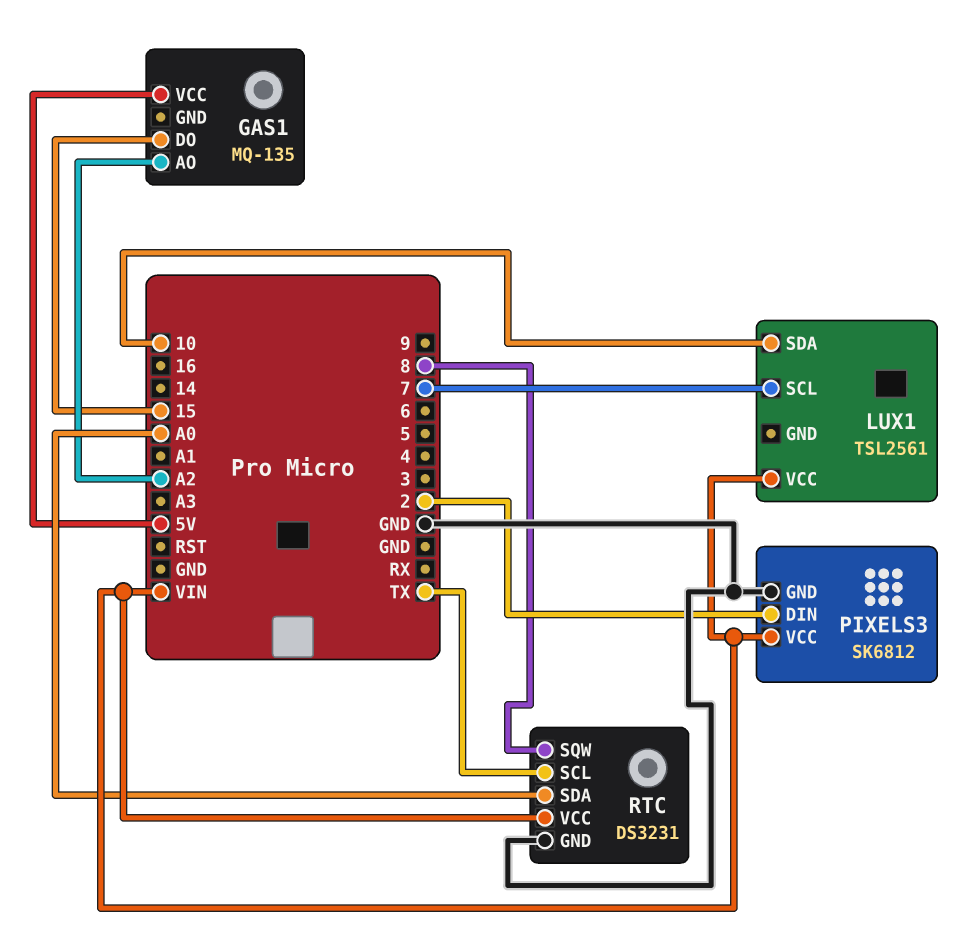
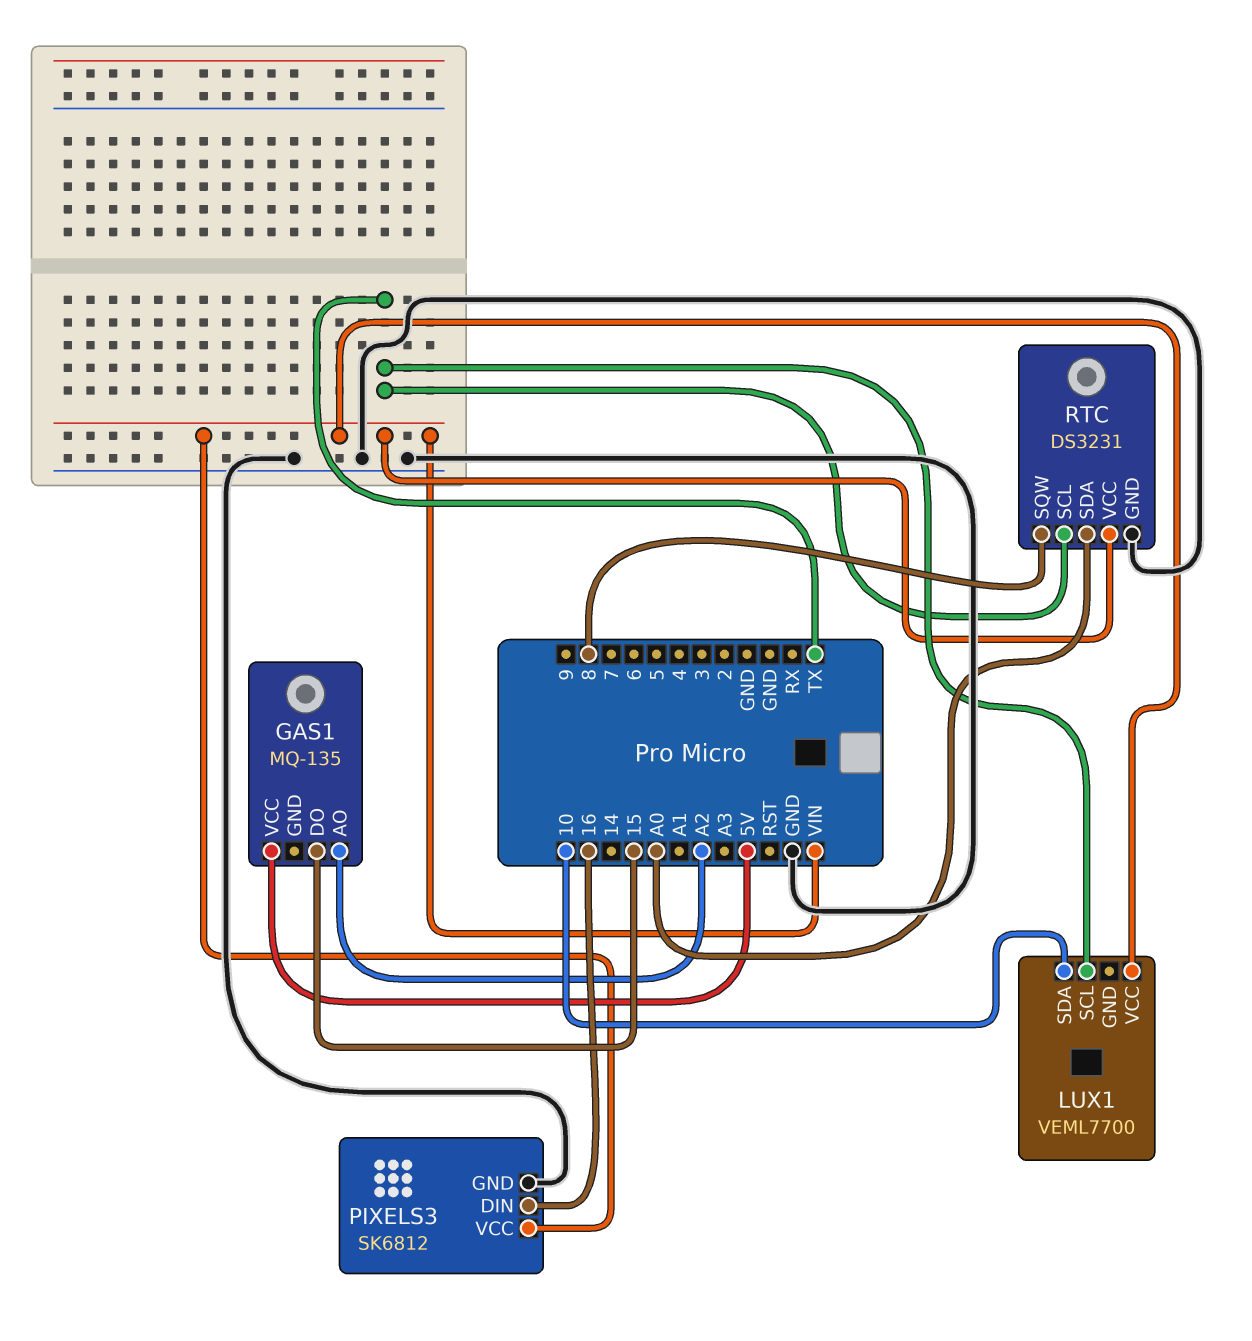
LUX1: TSL2561 -> VEML7700
LUX1 pin SCL: 7 -> TX
PIXELS3 pin DIN: 2 -> 16

